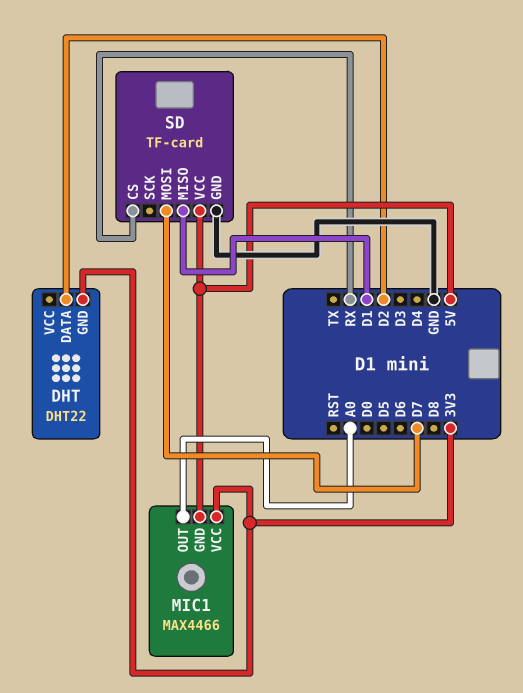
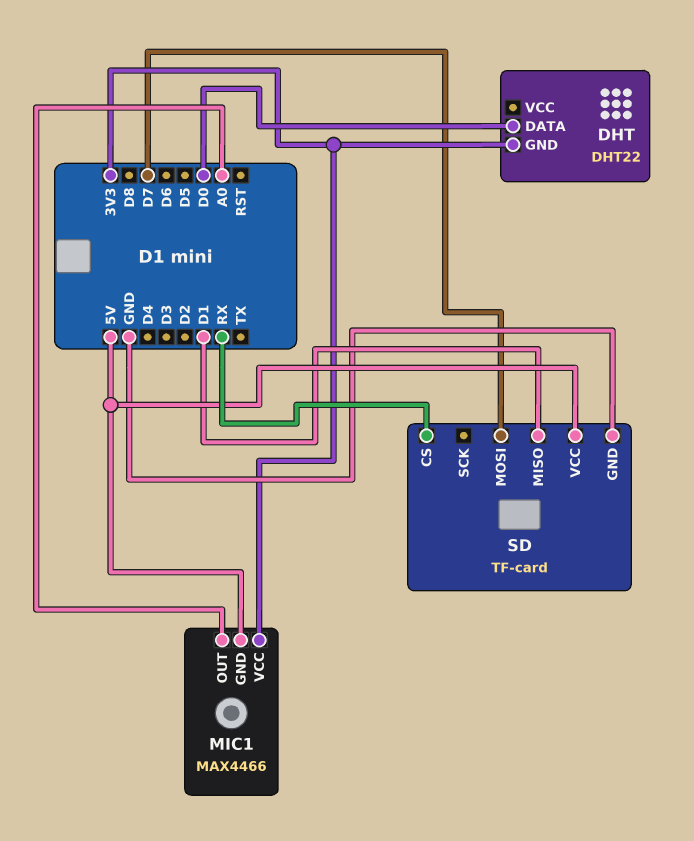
DHT pin DATA: D2 -> D0

